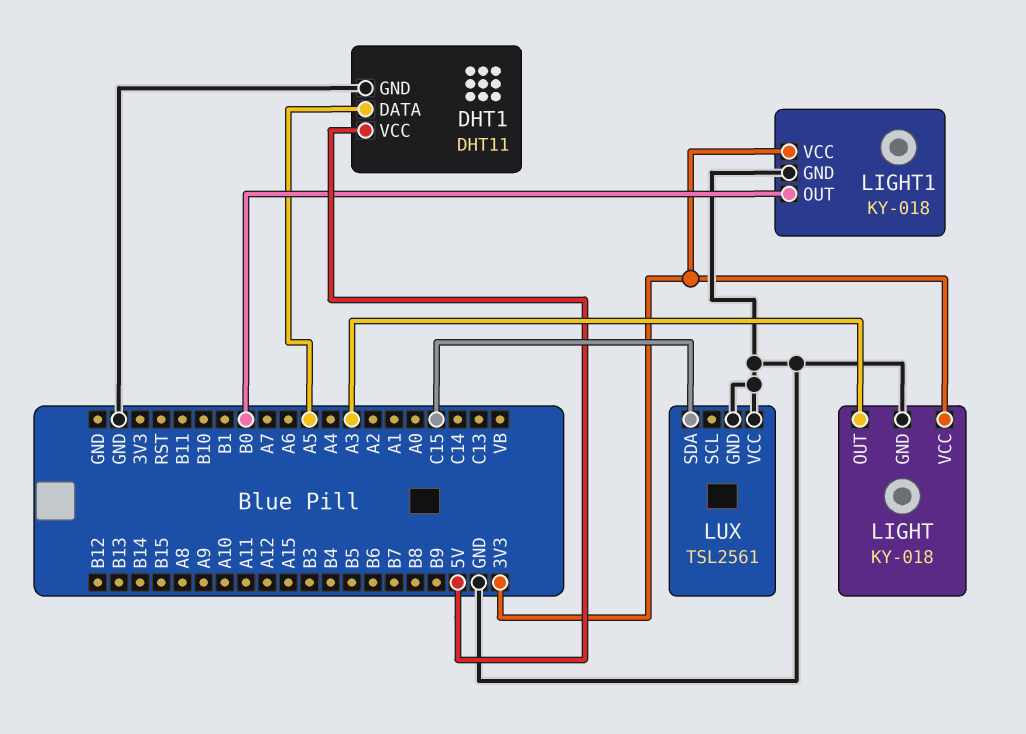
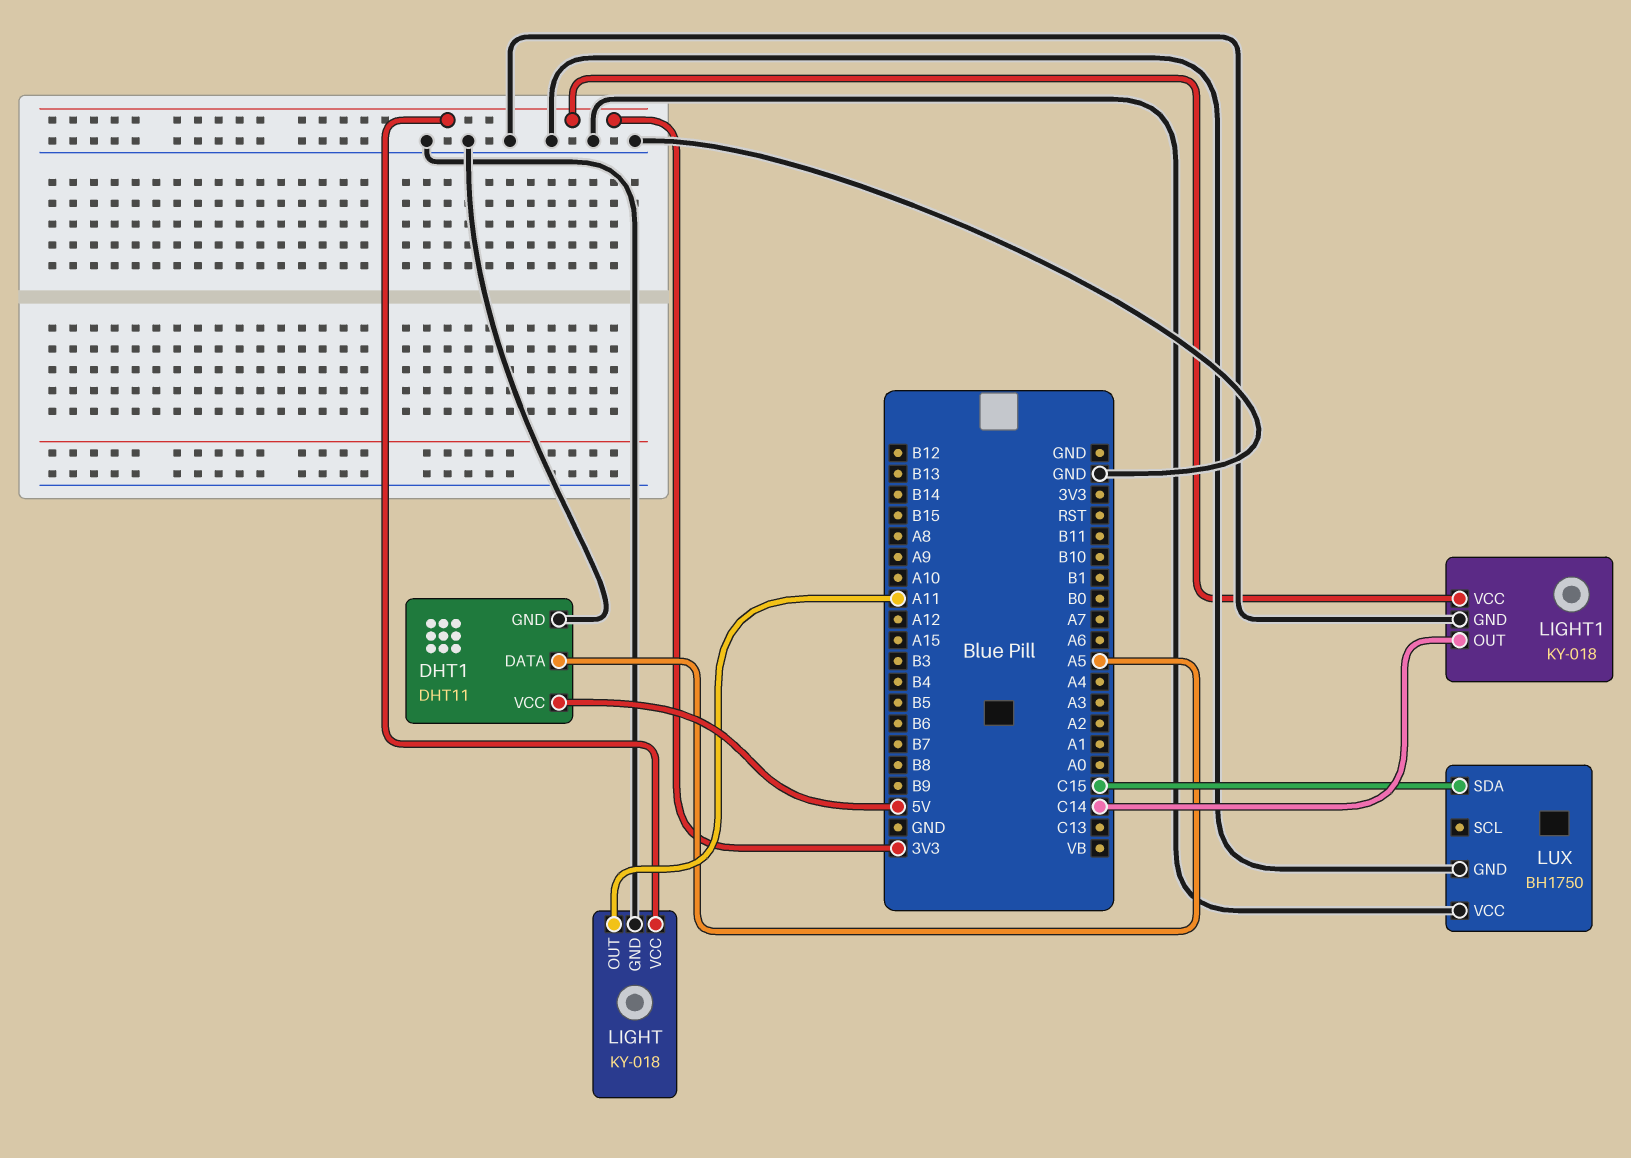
LIGHT pin OUT: A3 -> A11
LIGHT1 pin OUT: B0 -> C14
LUX: TSL2561 -> BH1750

